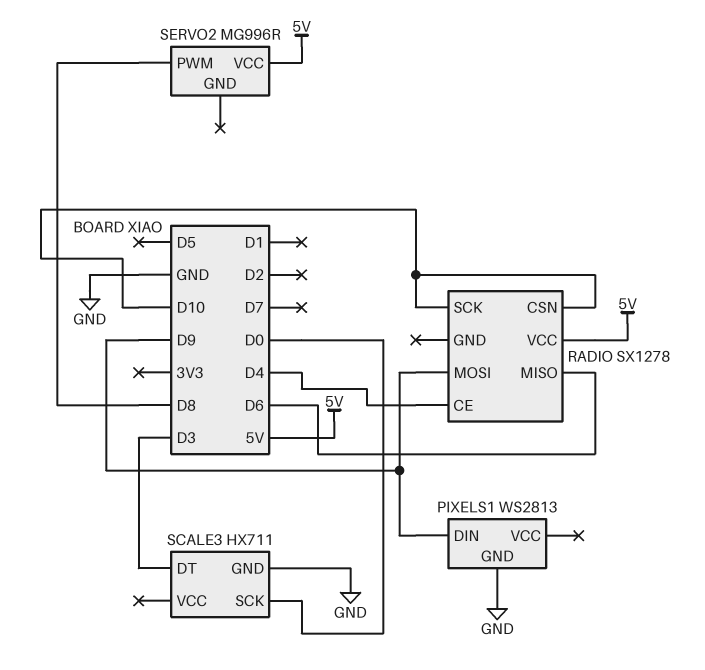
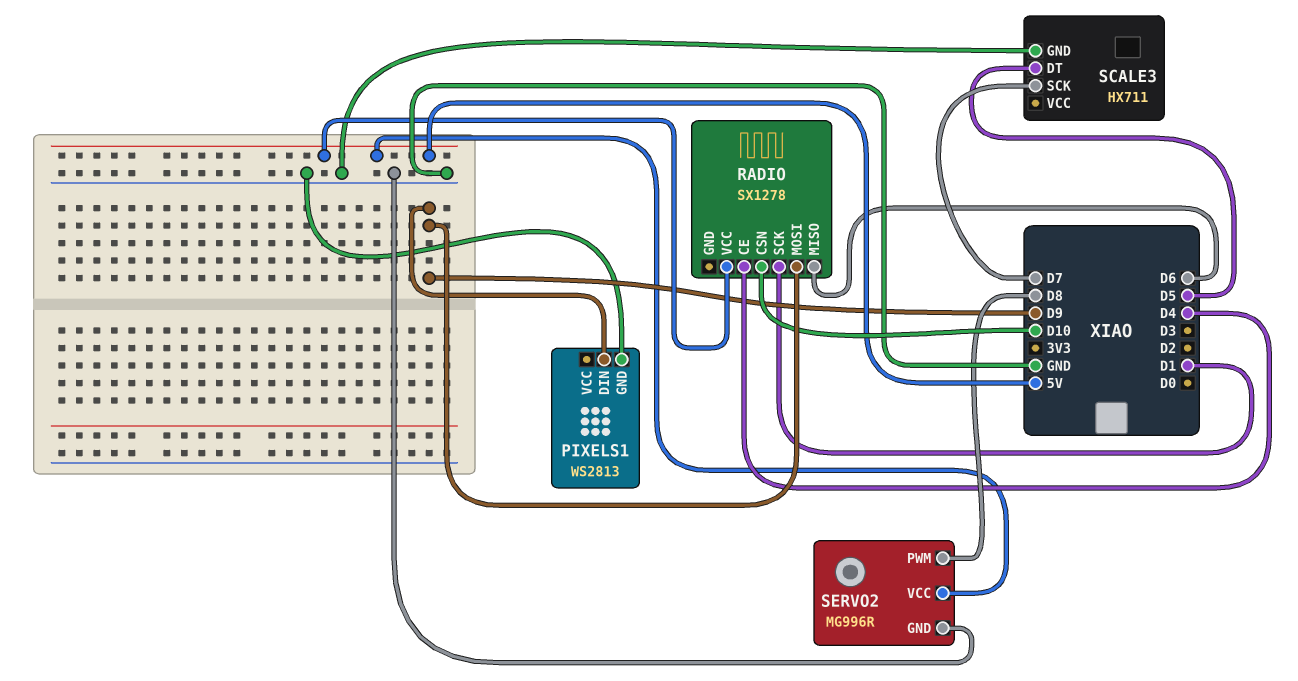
RADIO pin SCK: D10 -> D1
SCALE3 pin DT: D3 -> D5
SCALE3 pin SCK: D0 -> D7
SERVO2 pin GND: none -> GND

